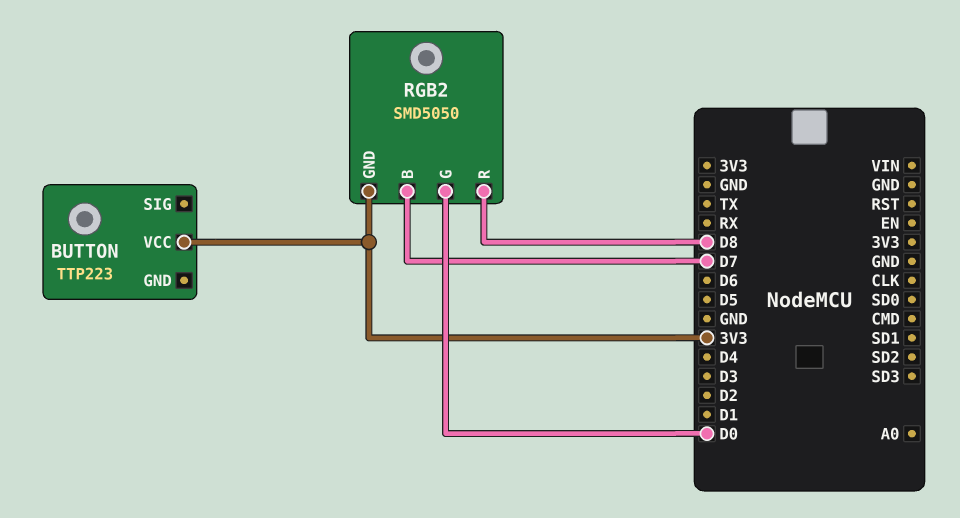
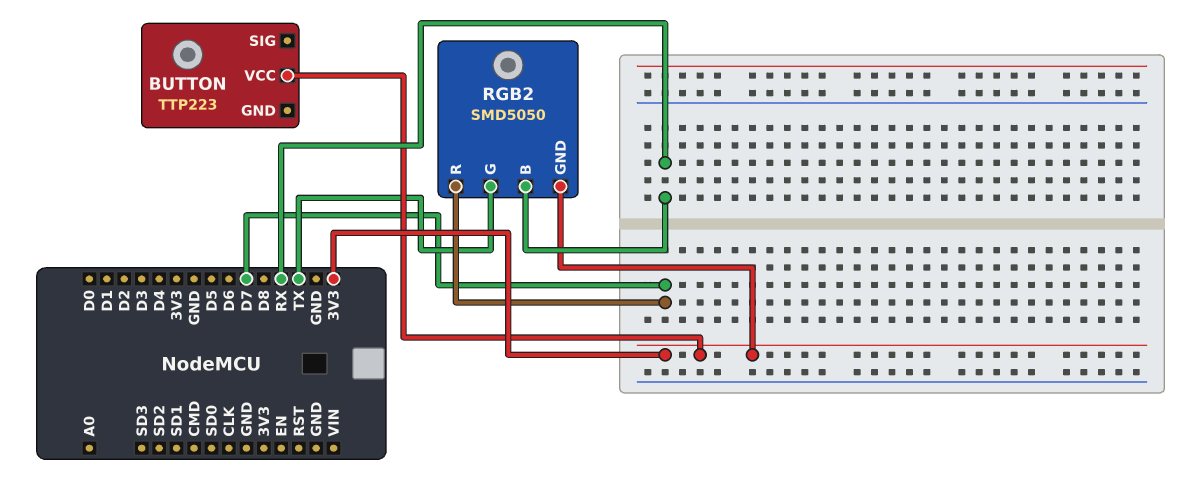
RGB2 pin B: D7 -> RX
RGB2 pin G: D0 -> TX
RGB2 pin R: D8 -> D7

